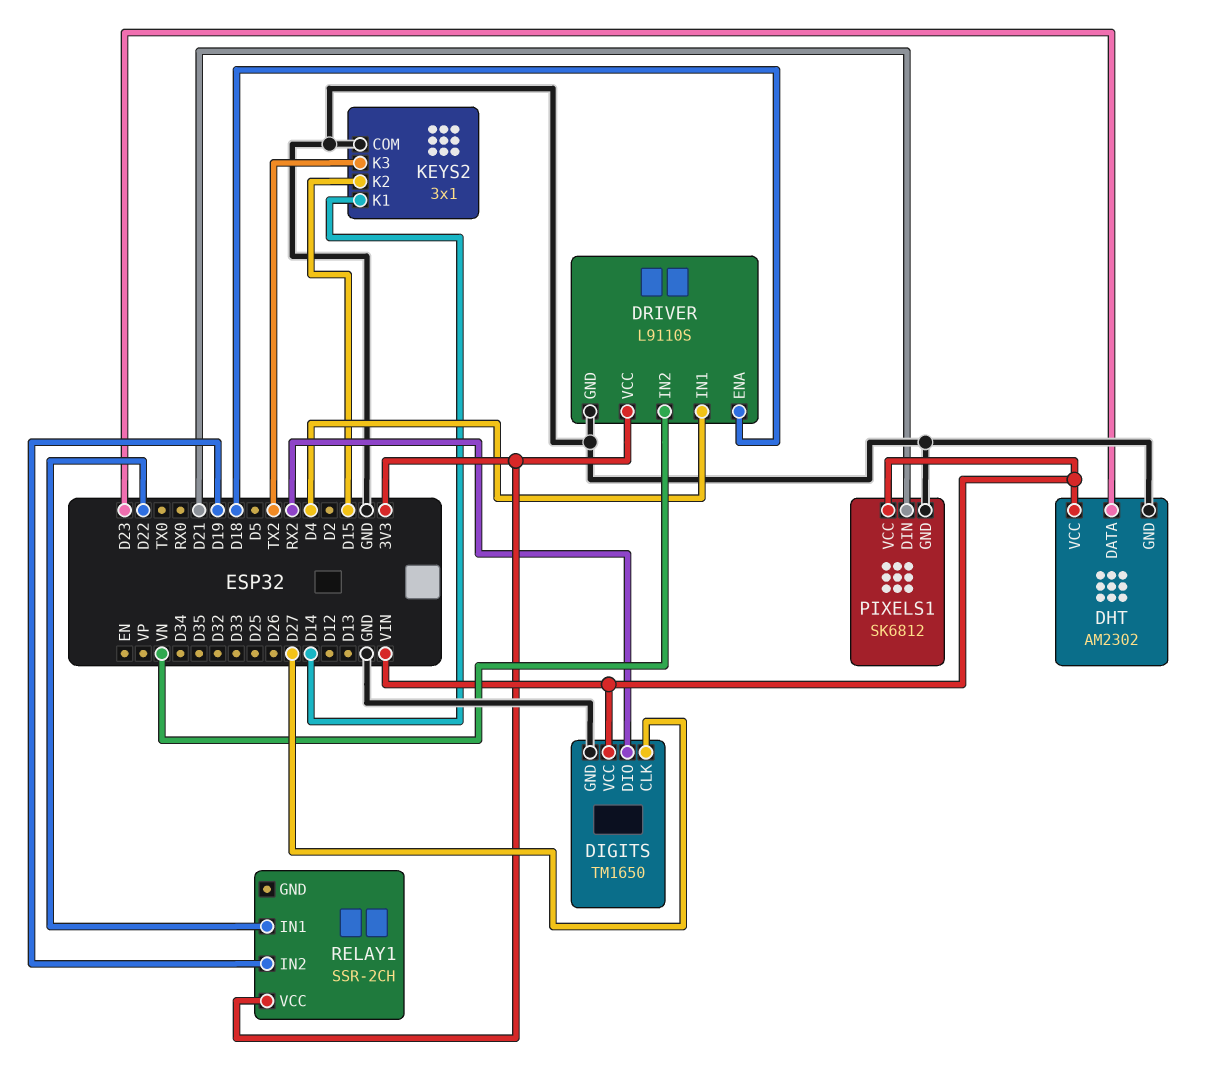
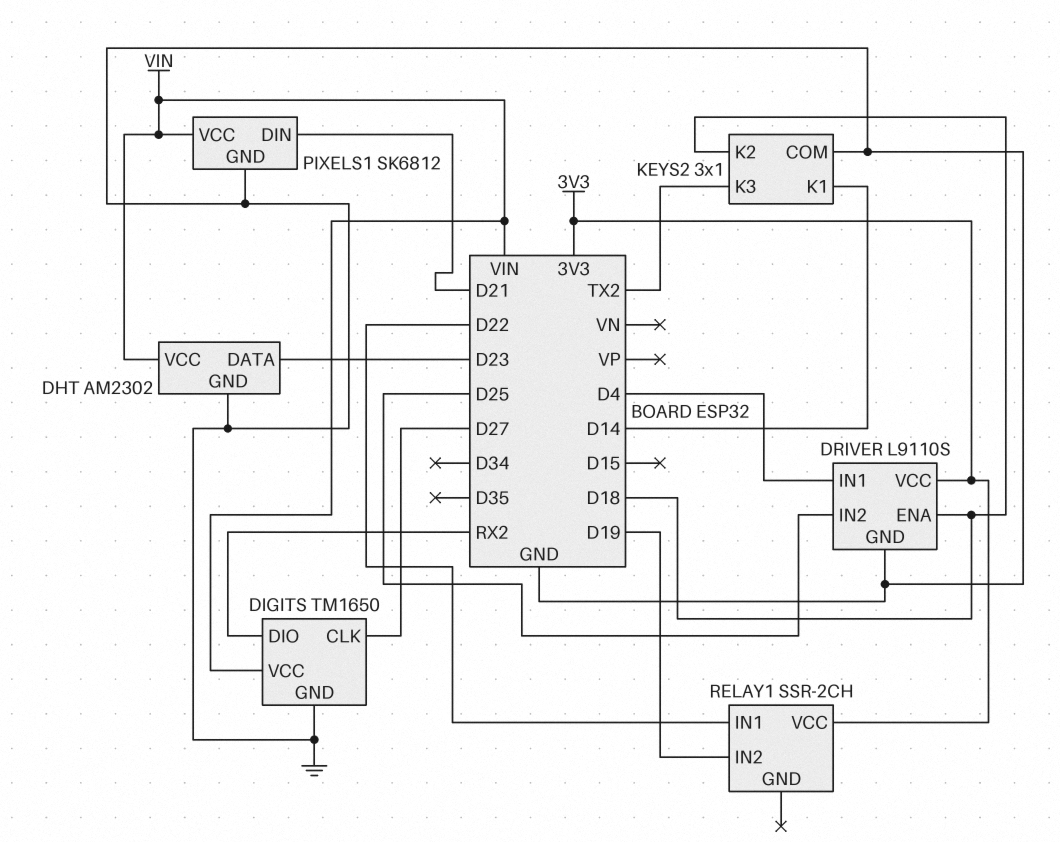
DRIVER pin IN2: VN -> D25
KEYS2 pin K2: D15 -> D18

